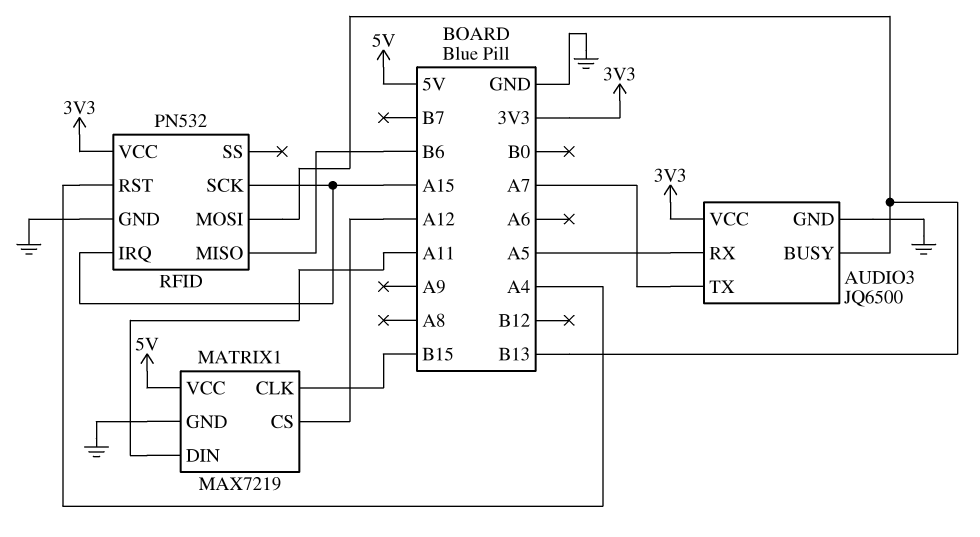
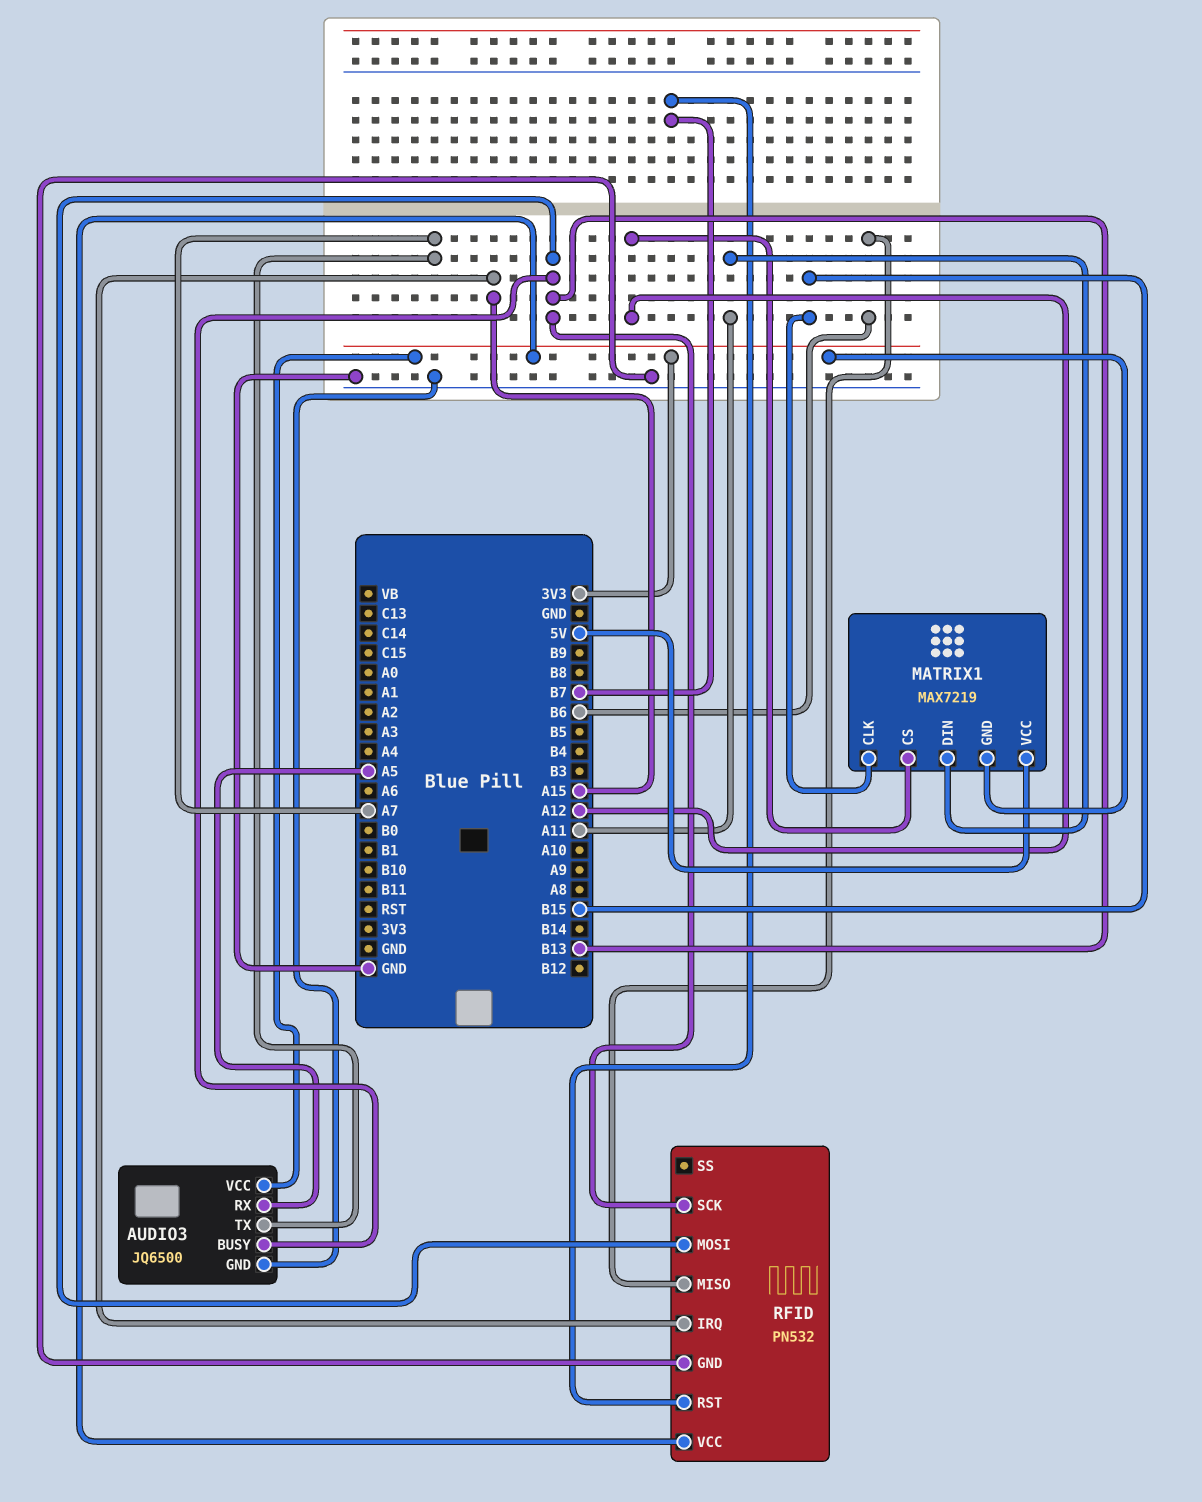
MATRIX1 pin GND: GND -> 3V3
RFID pin RST: A4 -> B7
RFID pin SCK: A15 -> B13

